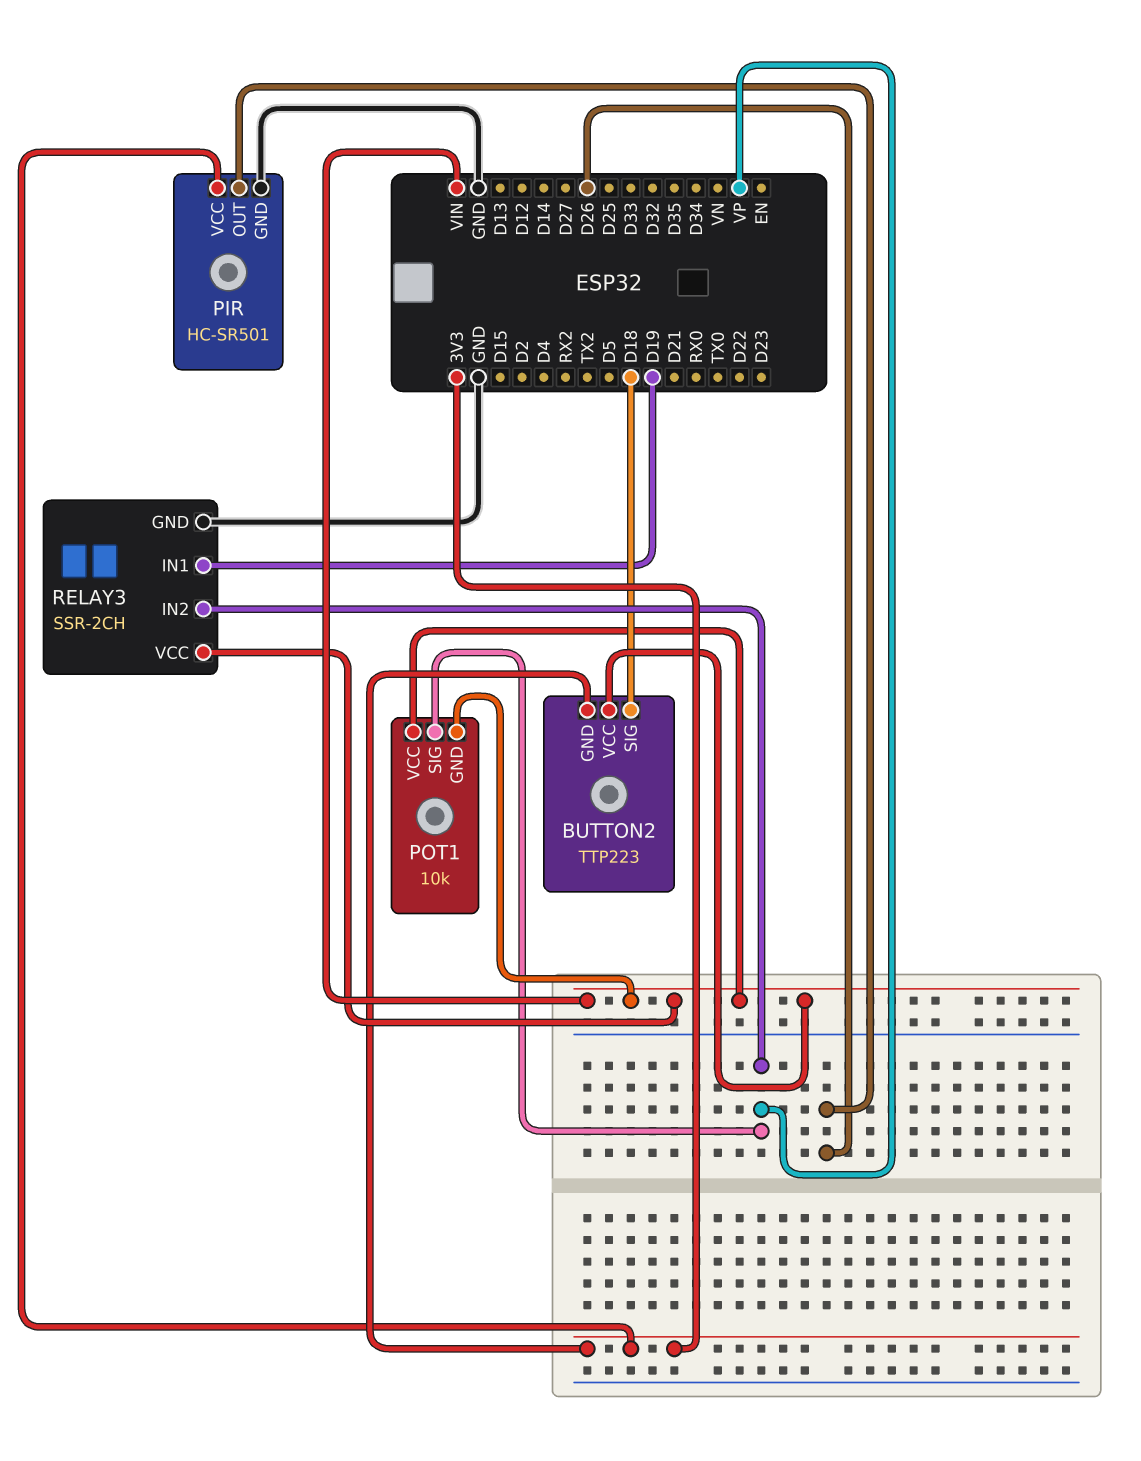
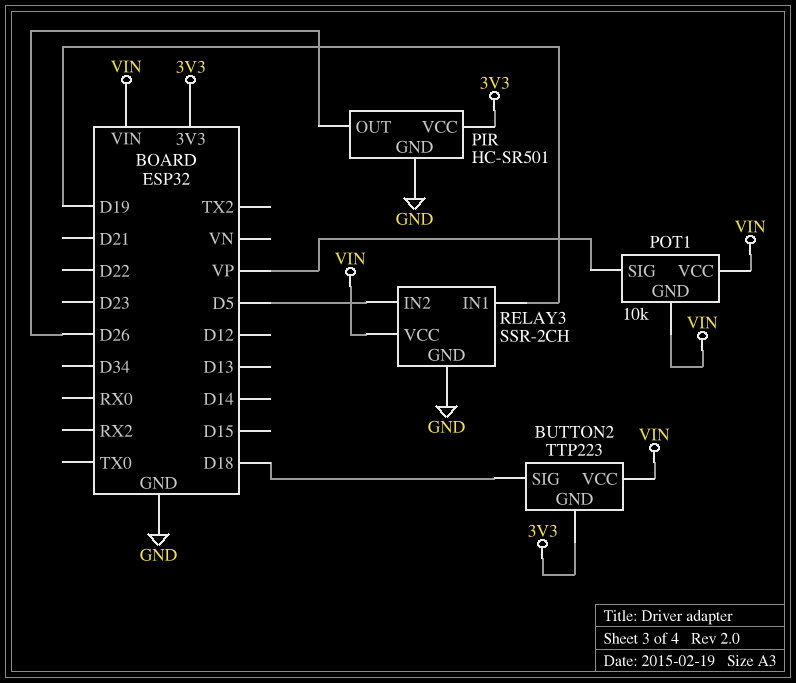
RELAY3 pin IN2: VP -> D5

